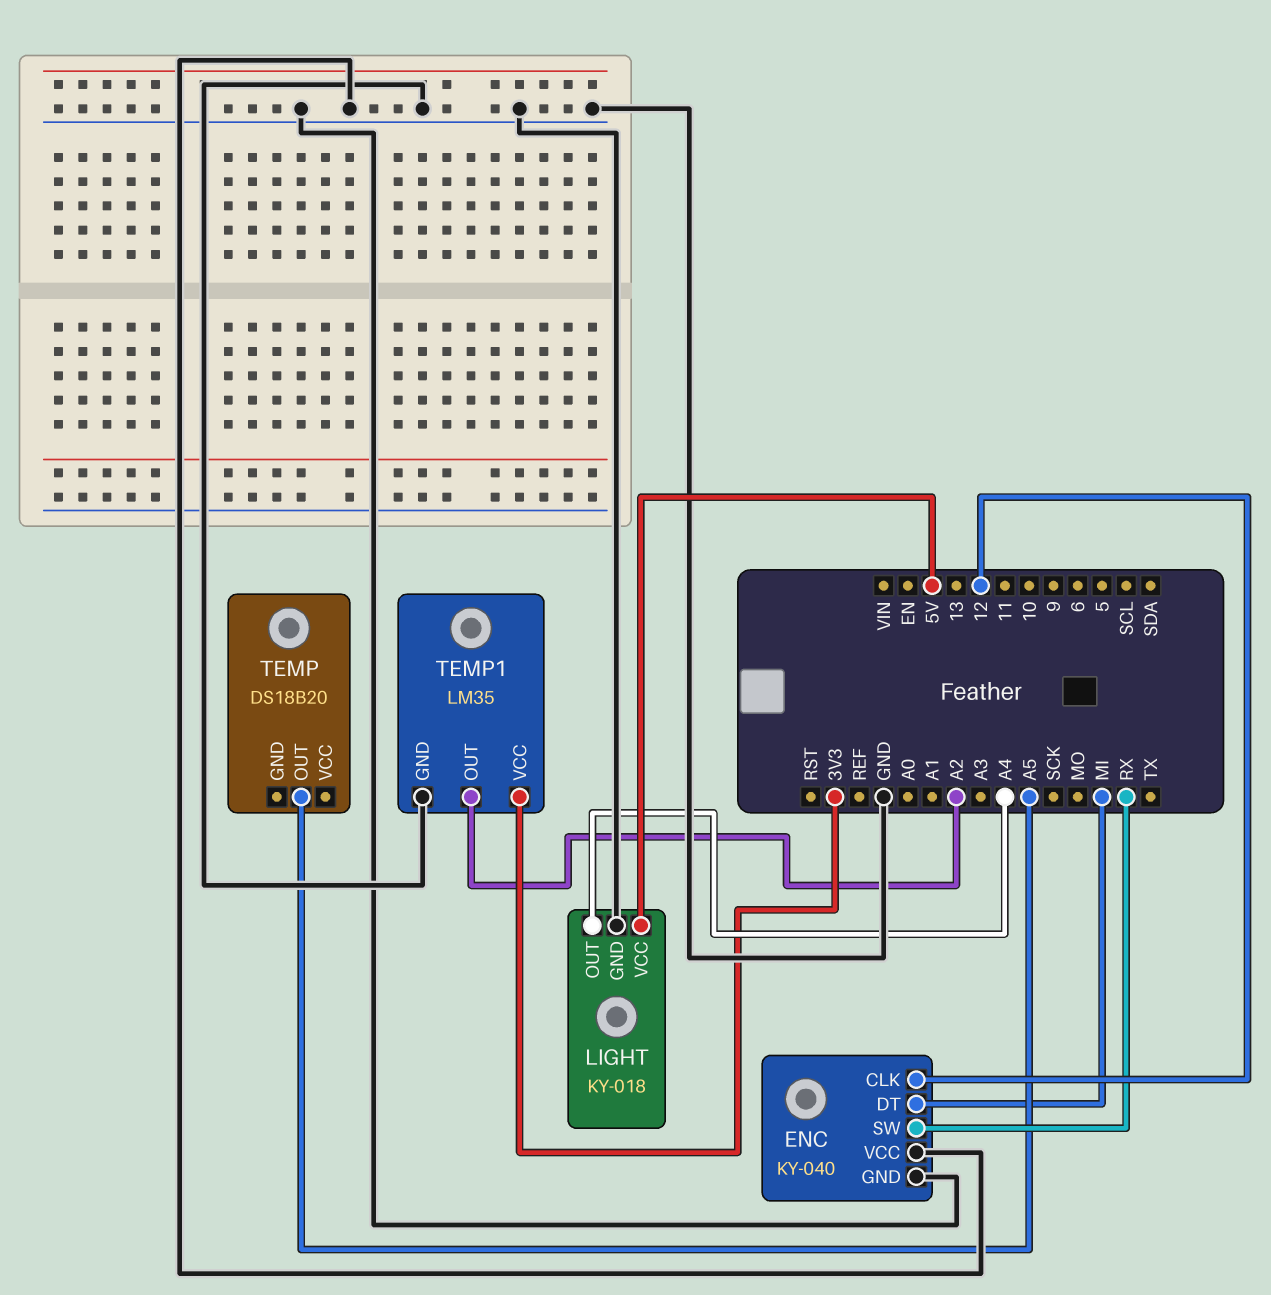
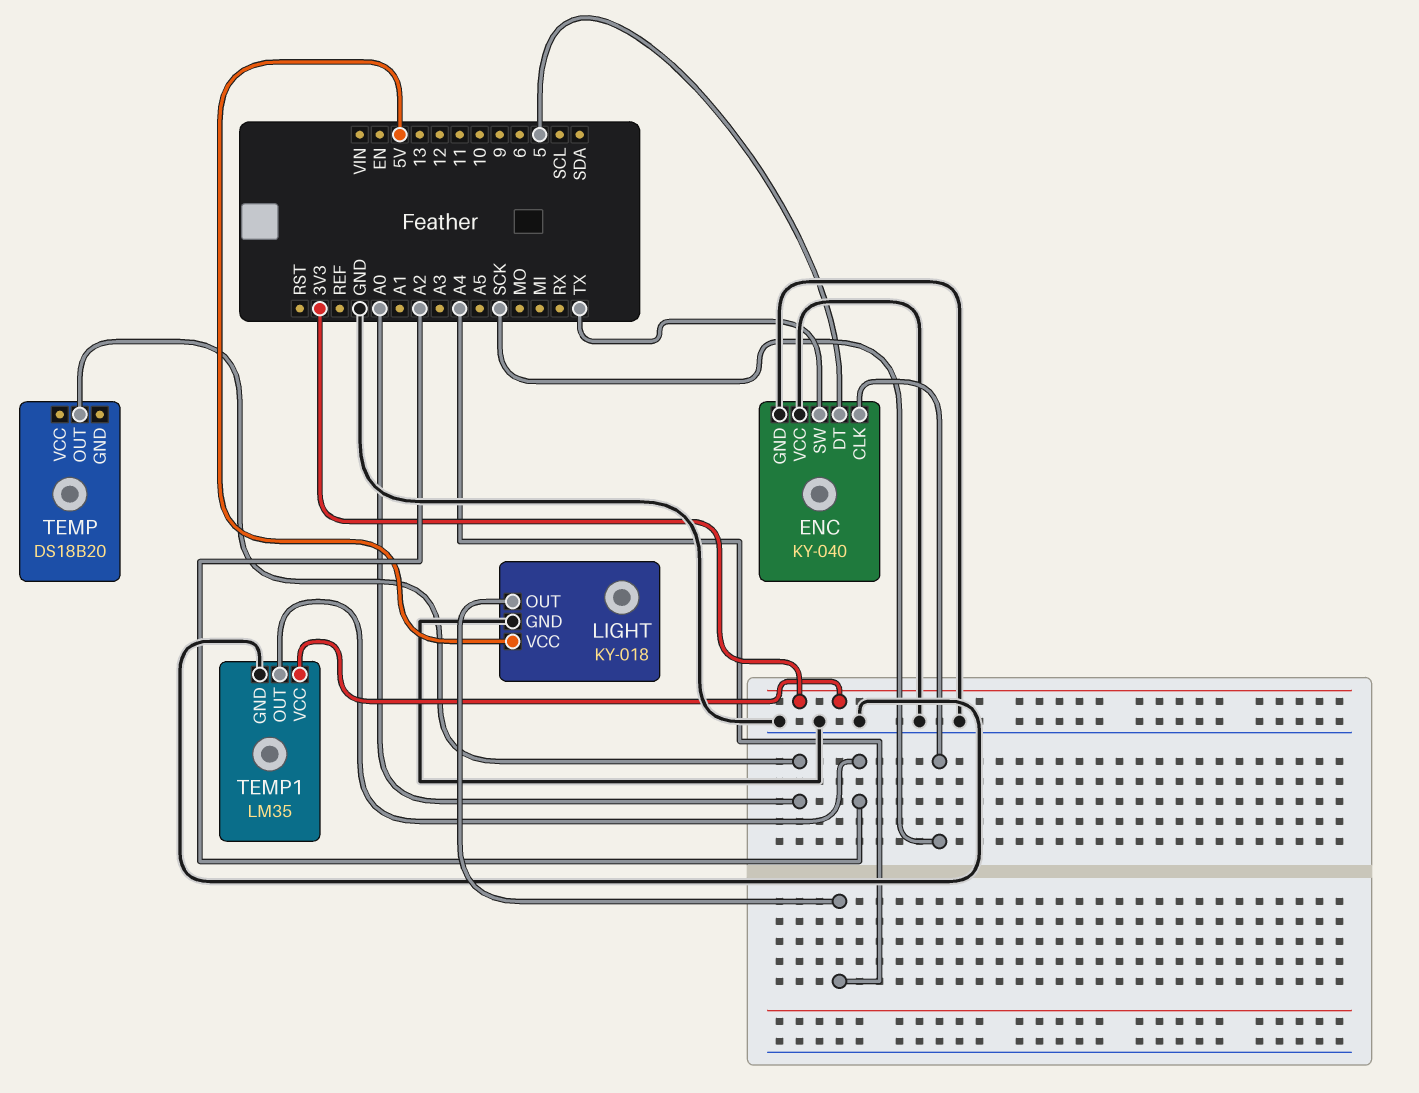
ENC pin CLK: 12 -> SCK
ENC pin DT: MI -> 5
ENC pin SW: RX -> TX
TEMP pin OUT: A5 -> A0

